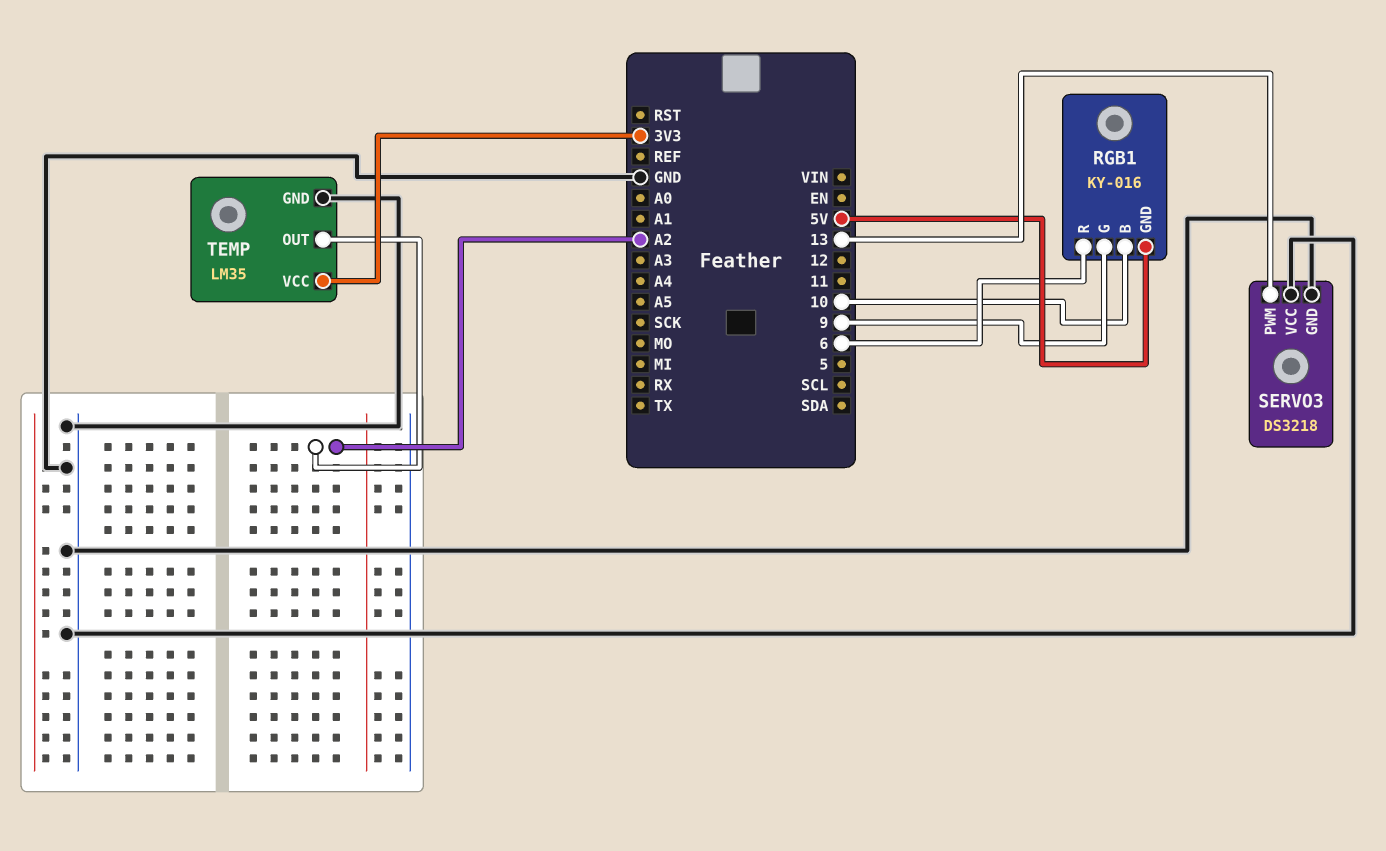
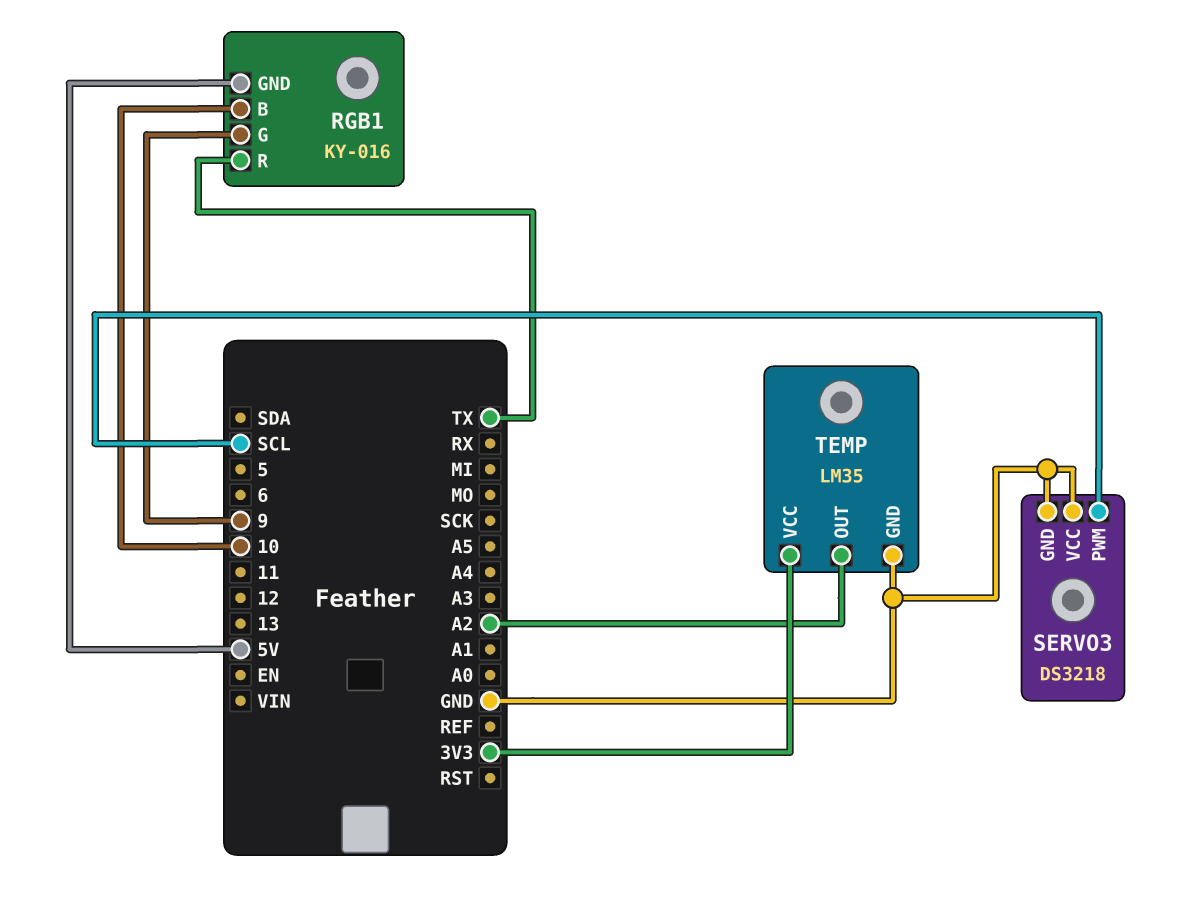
RGB1 pin R: 6 -> TX
SERVO3 pin PWM: 13 -> SCL

